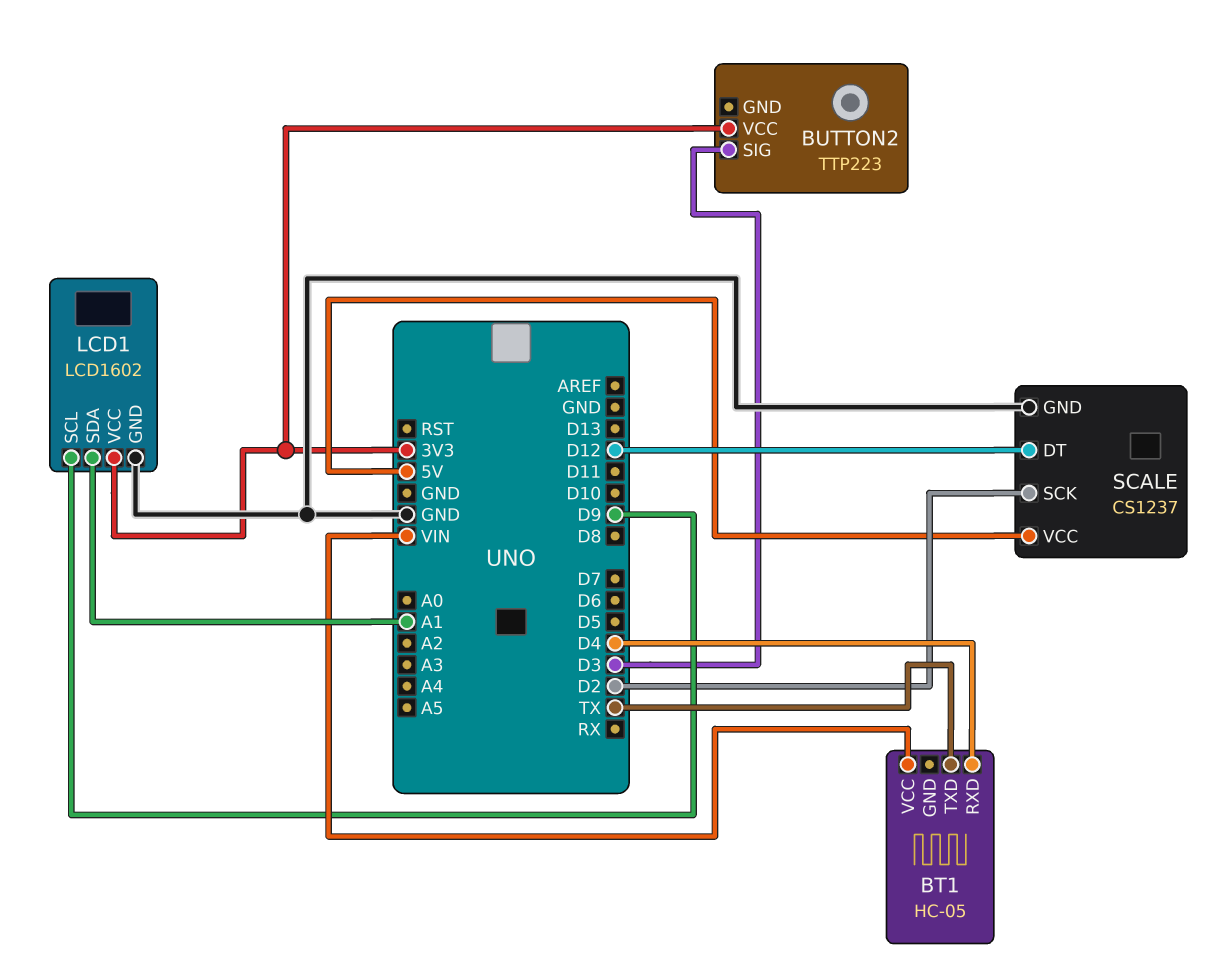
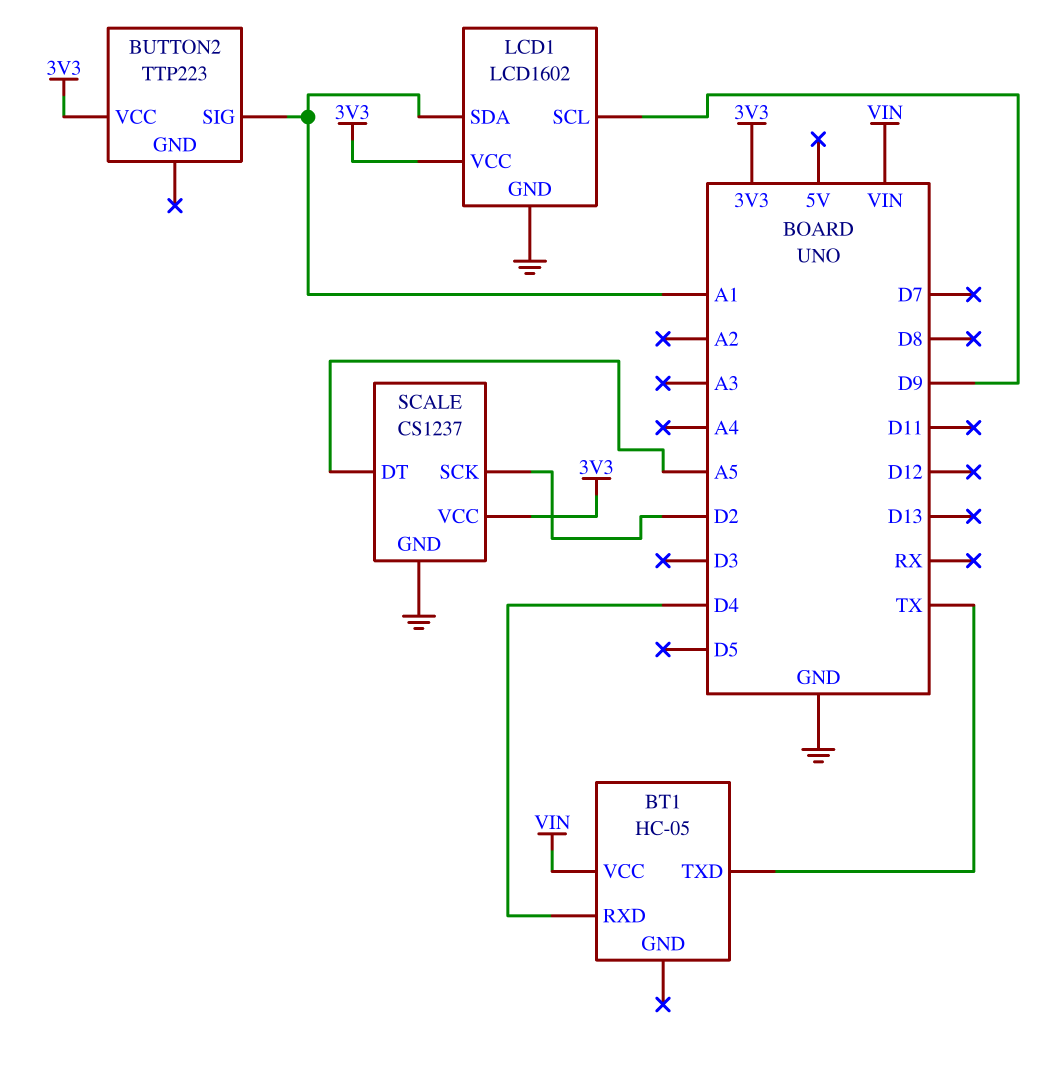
BUTTON2 pin SIG: D3 -> A1
SCALE pin DT: D12 -> A5
SCALE pin VCC: 5V -> 3V3

